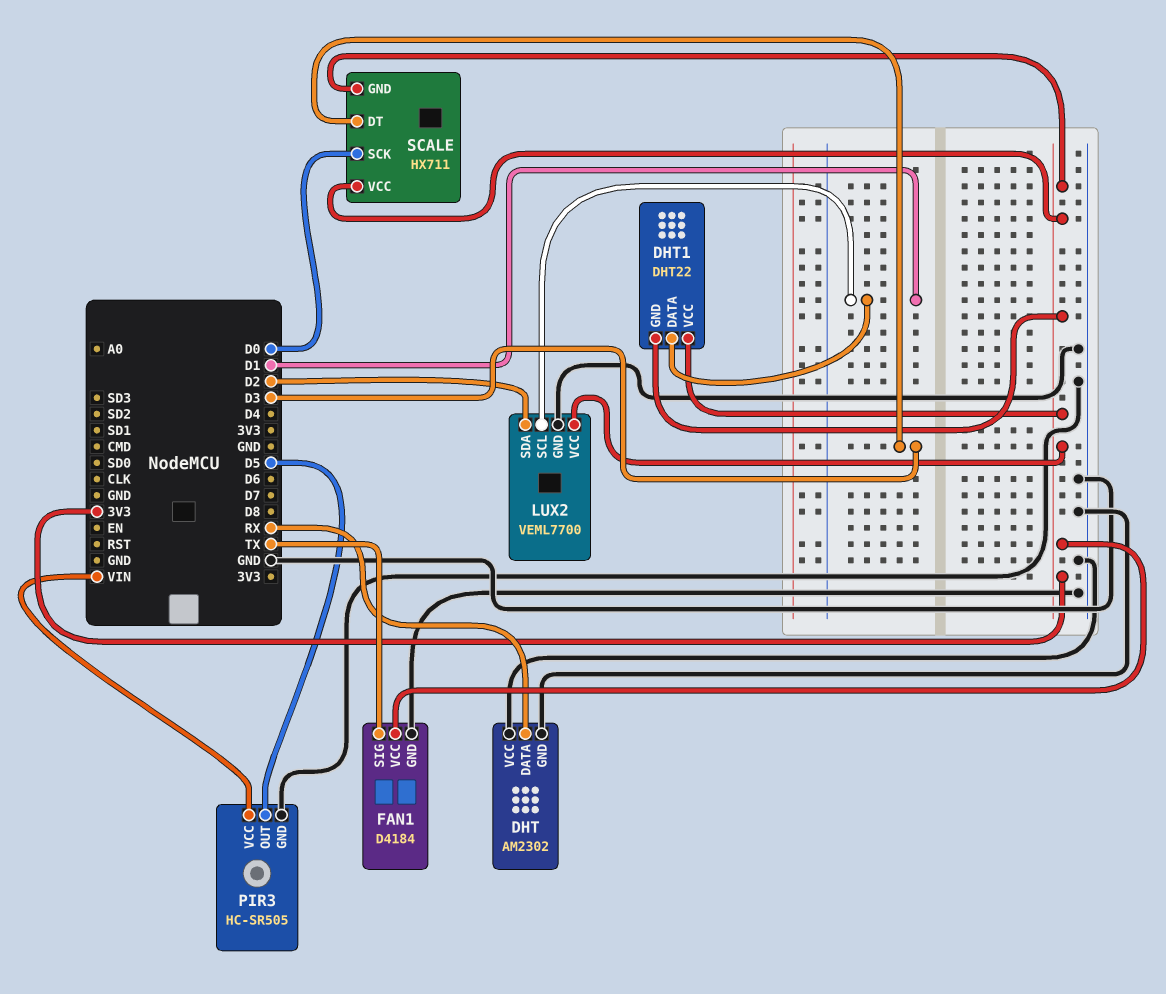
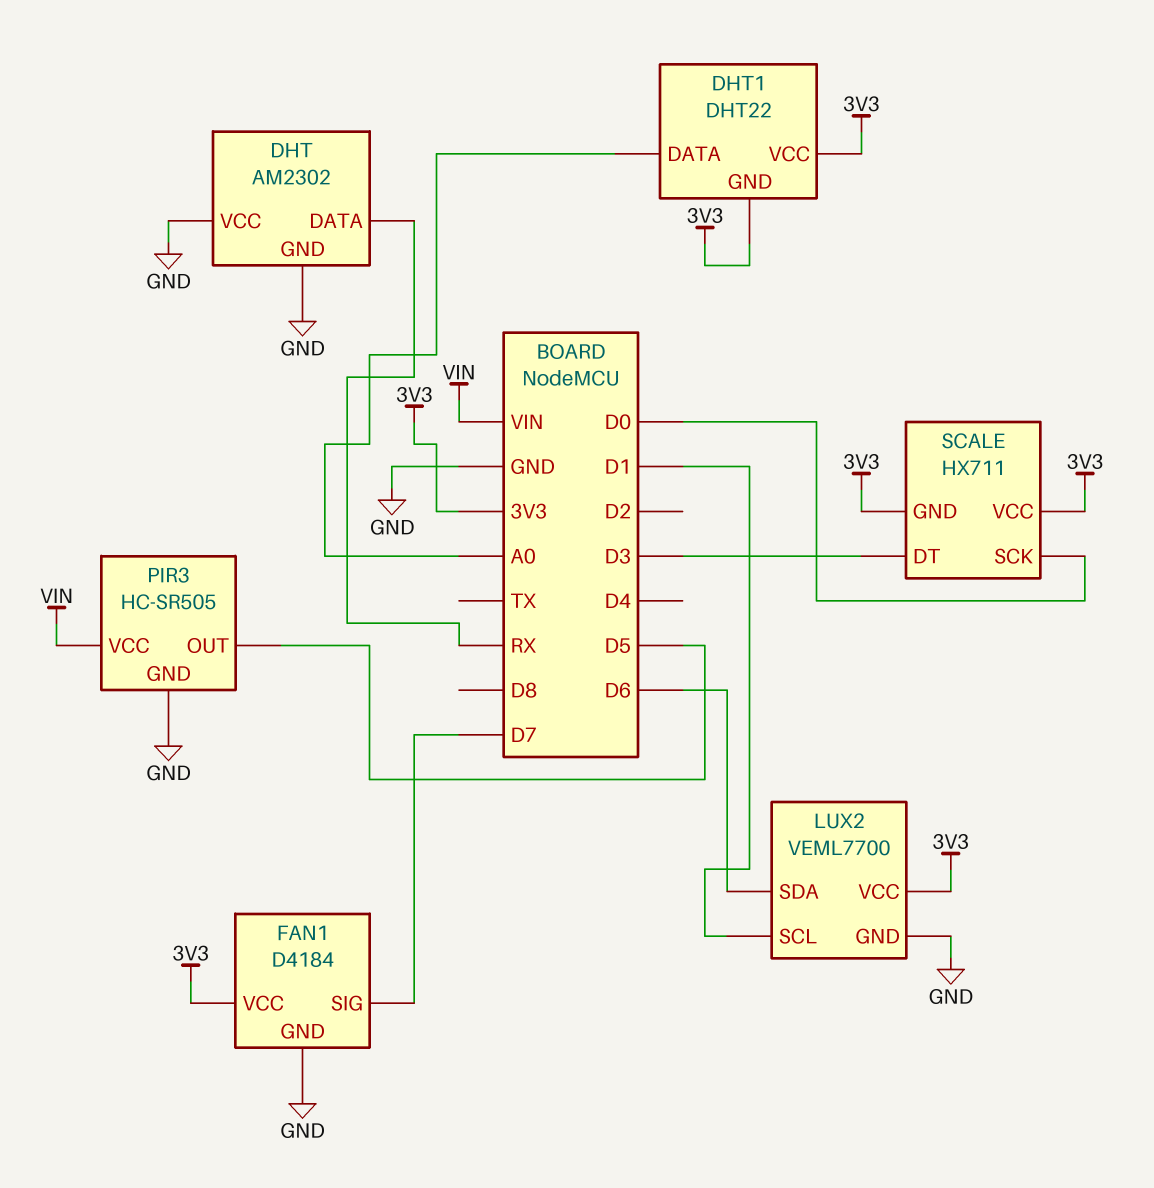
DHT1 pin DATA: D1 -> A0
FAN1 pin SIG: TX -> D7
LUX2 pin SDA: D2 -> D6

